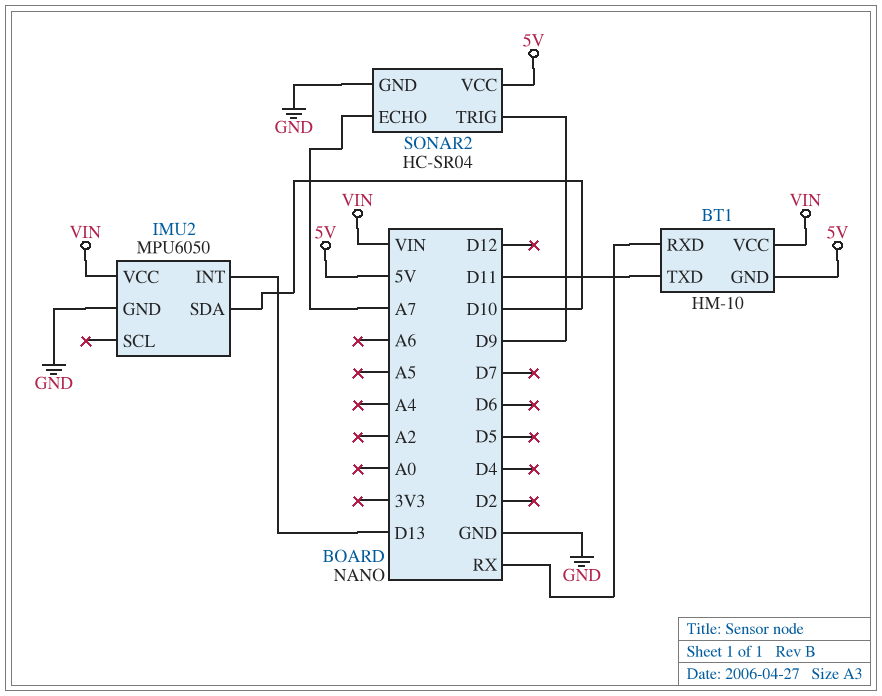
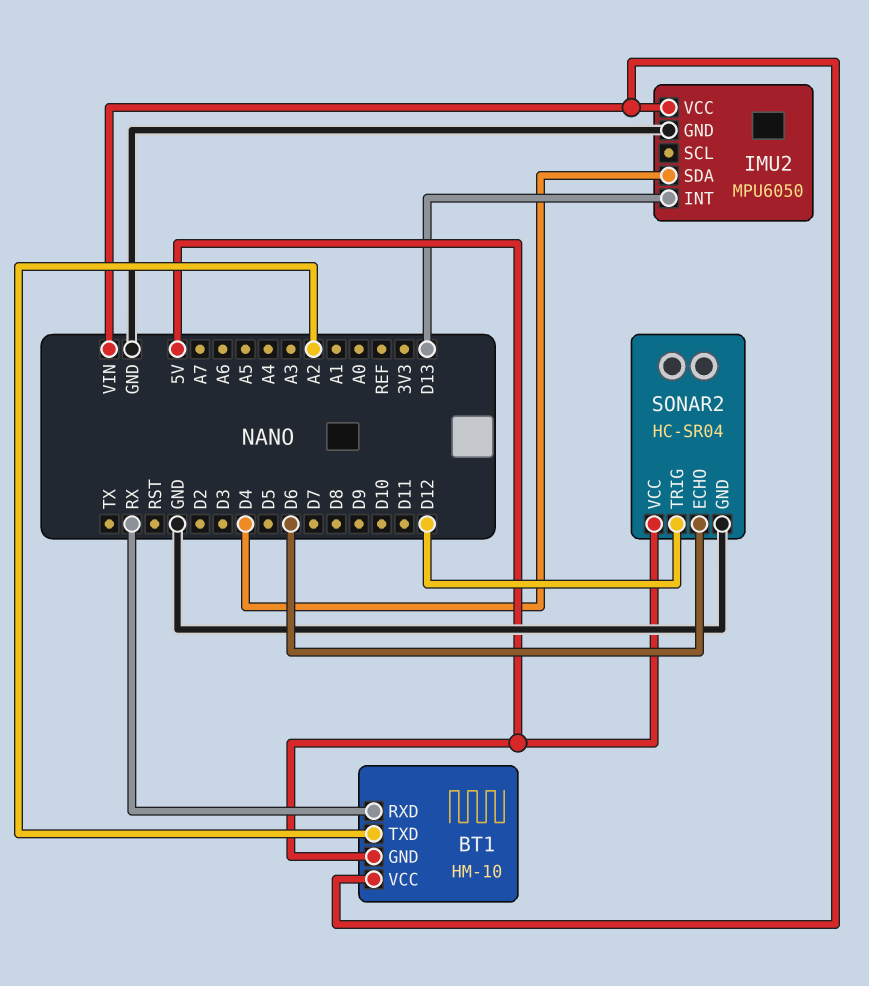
BT1 pin TXD: D11 -> A2
IMU2 pin SDA: D10 -> D4
SONAR2 pin ECHO: A7 -> D6
SONAR2 pin TRIG: D9 -> D12

